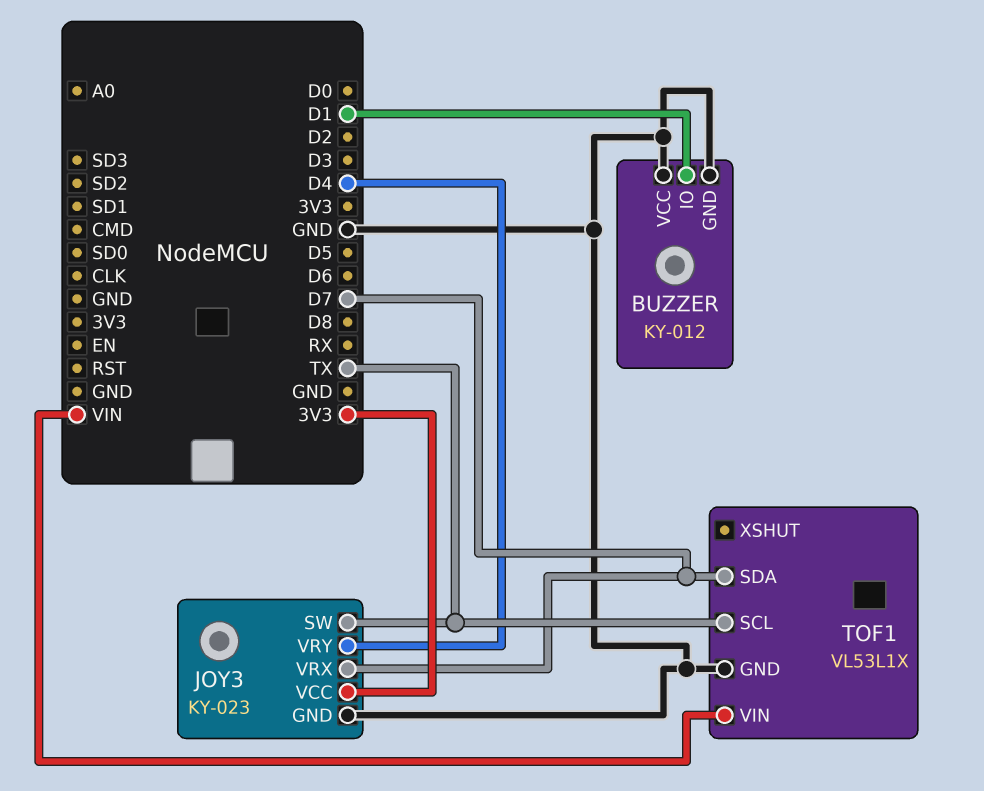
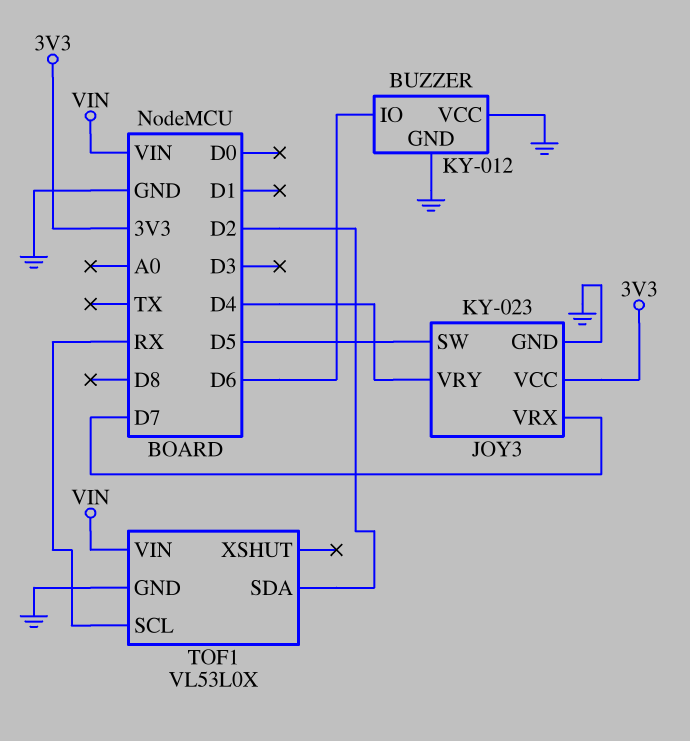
BUZZER pin IO: D1 -> D6
JOY3 pin SW: TX -> D5
TOF1: VL53L1X -> VL53L0X
TOF1 pin SCL: TX -> RX
TOF1 pin SDA: D7 -> D2

